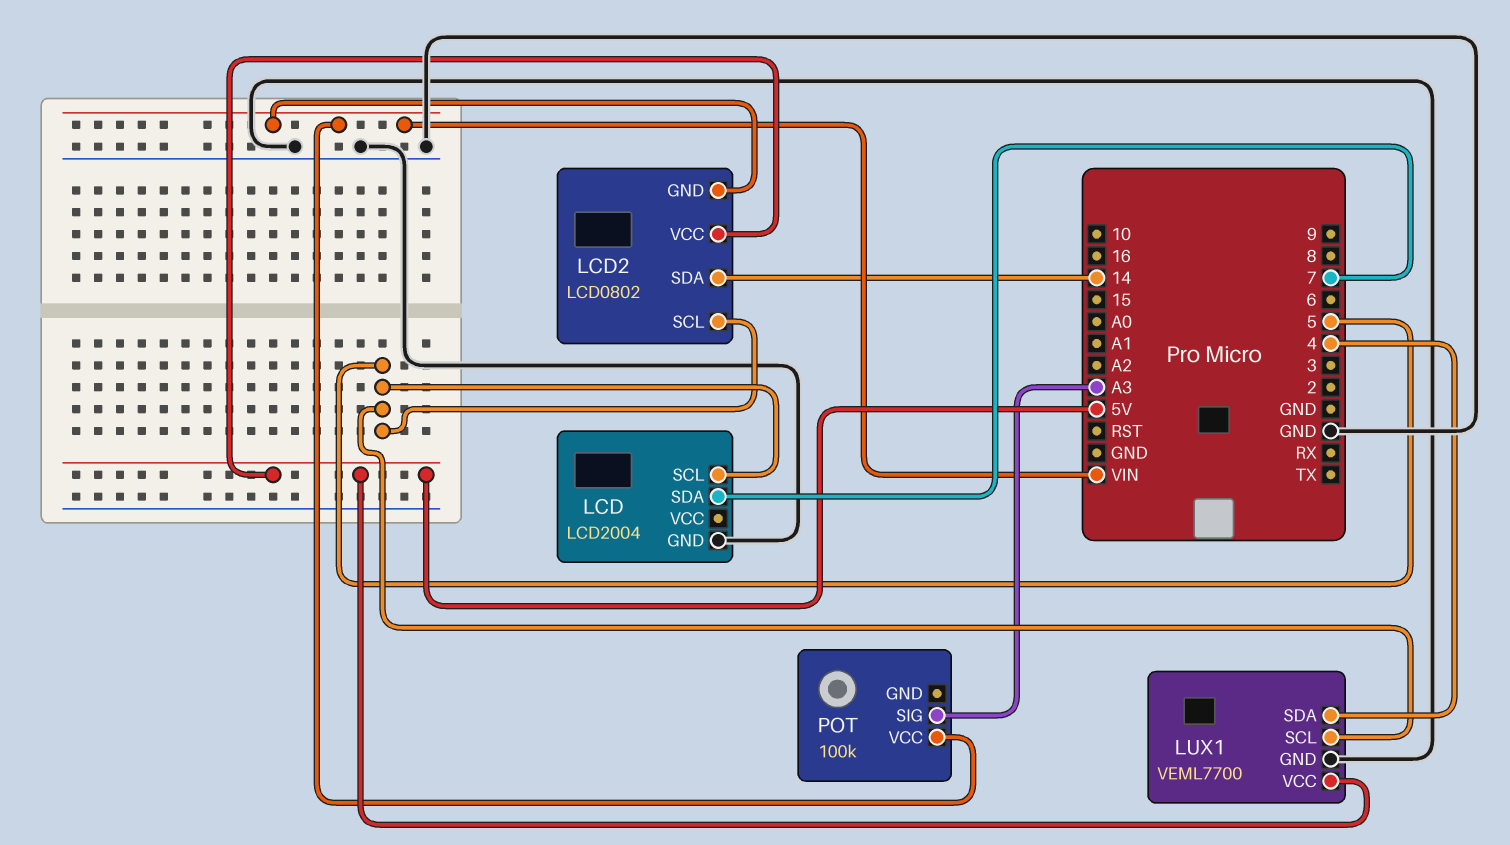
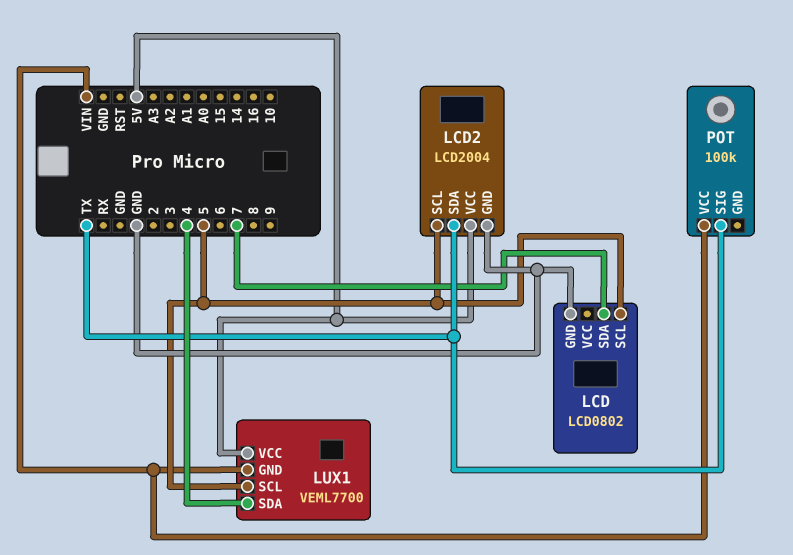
LCD: LCD2004 -> LCD0802
LCD2: LCD0802 -> LCD2004
LCD2 pin GND: VIN -> GND
LCD2 pin SDA: 14 -> TX
LUX1 pin GND: GND -> VIN
POT pin SIG: A3 -> TX

